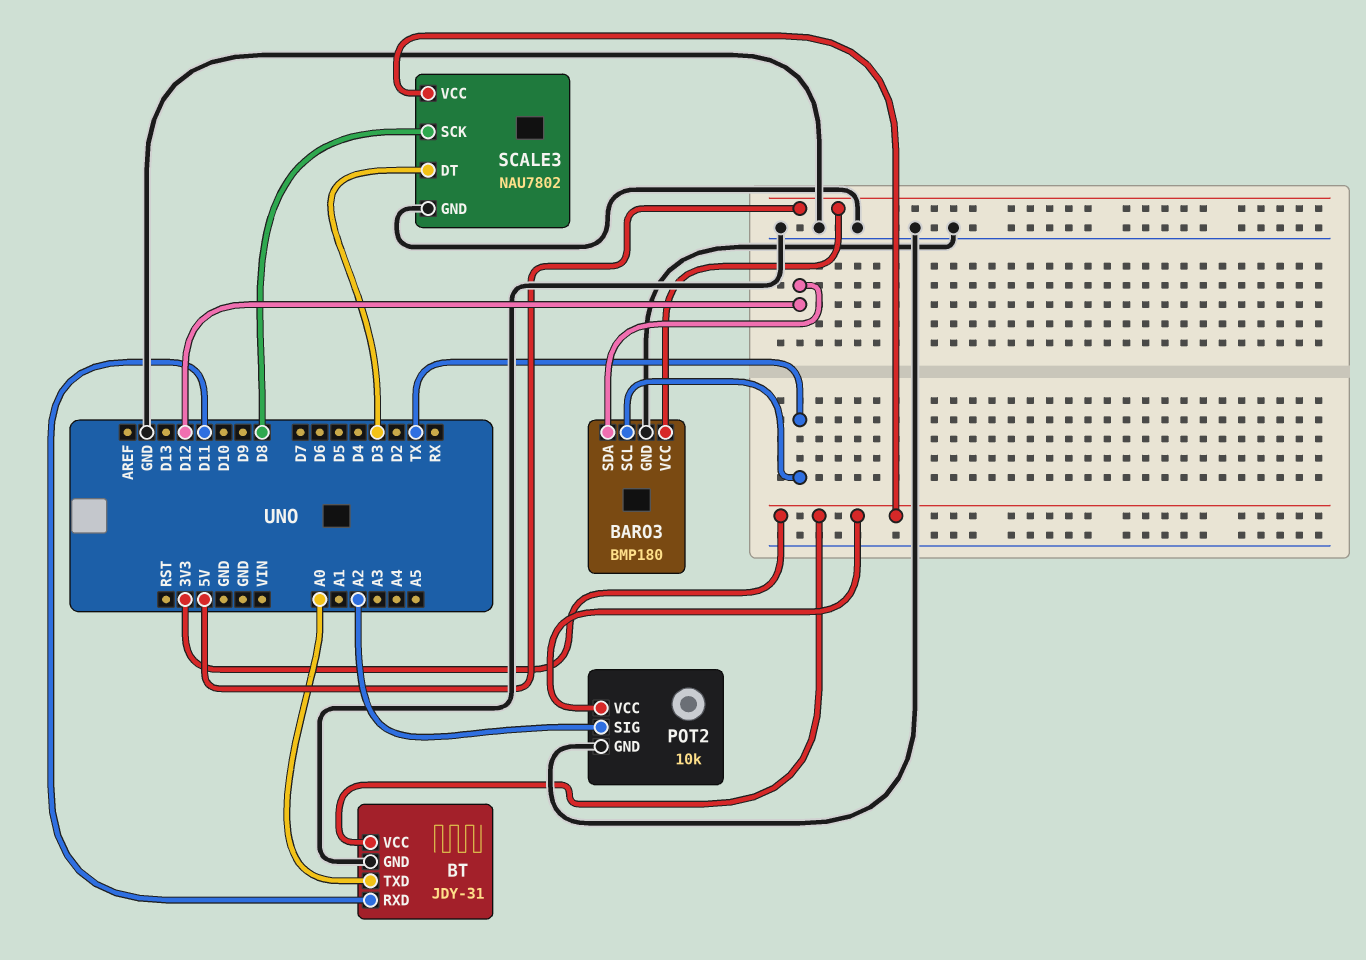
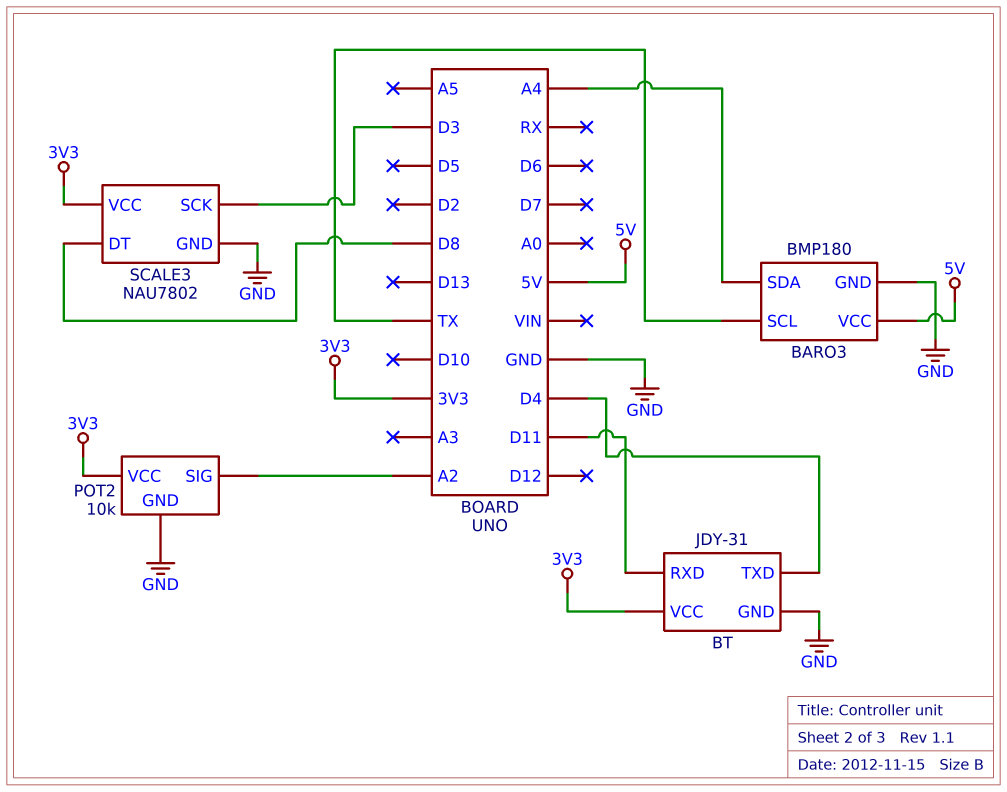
BARO3 pin SDA: D12 -> A4
BT pin TXD: A0 -> D4
SCALE3 pin DT: D3 -> D8
SCALE3 pin SCK: D8 -> D3

